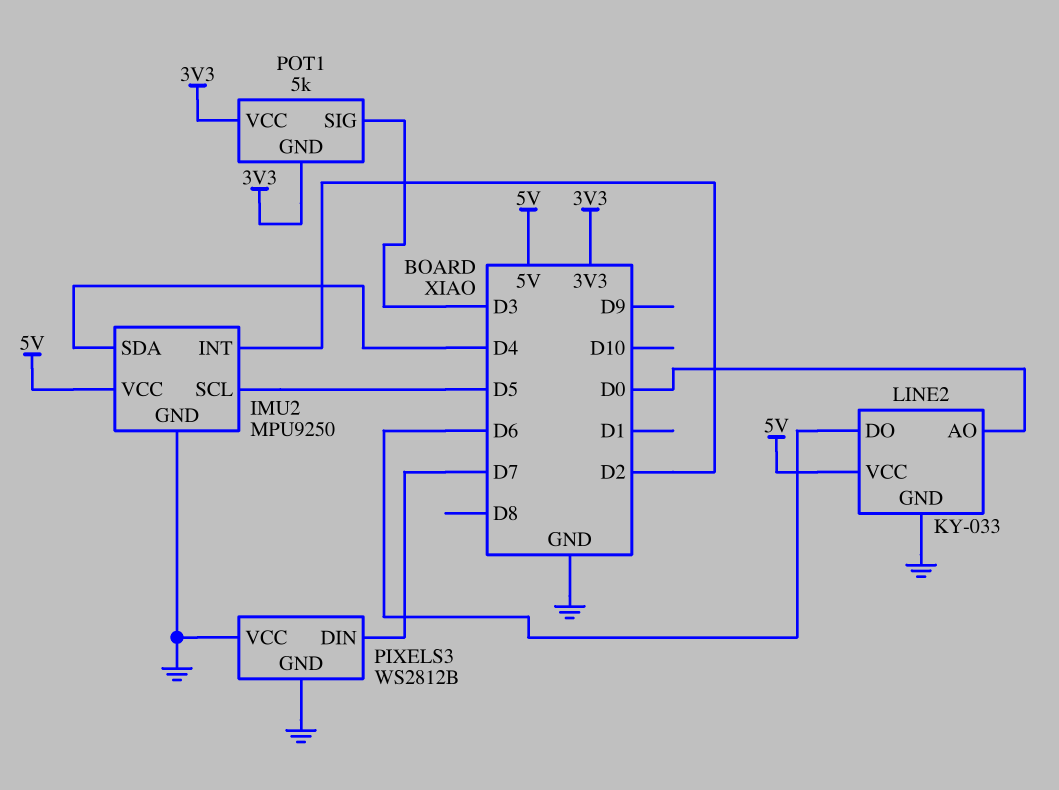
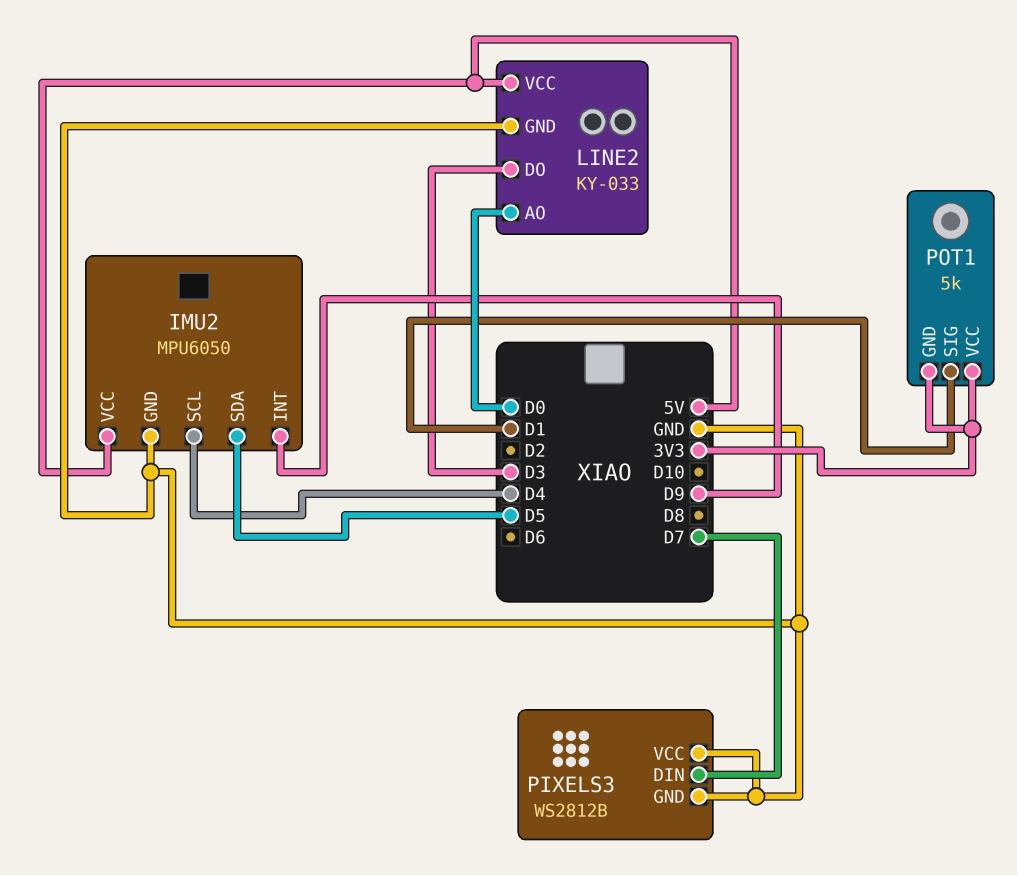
IMU2: MPU9250 -> MPU6050
IMU2 pin INT: D2 -> D9
IMU2 pin SCL: D5 -> D4
IMU2 pin SDA: D4 -> D5
LINE2 pin DO: D6 -> D3
POT1 pin SIG: D3 -> D1

